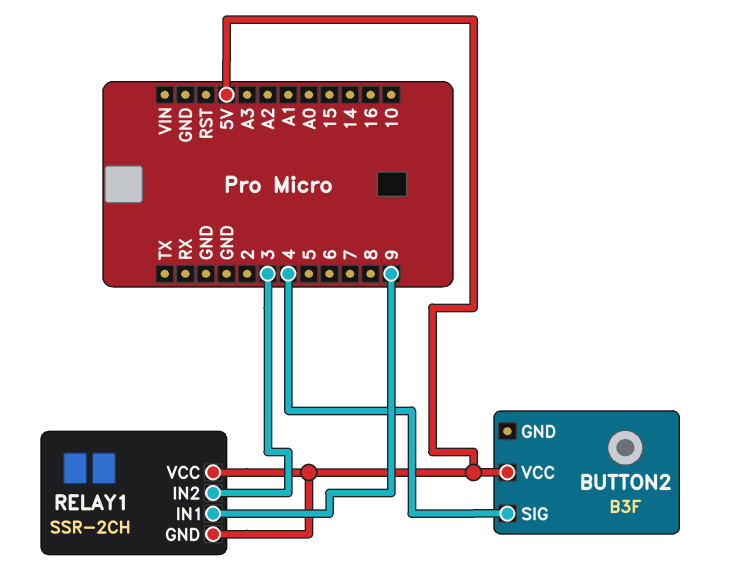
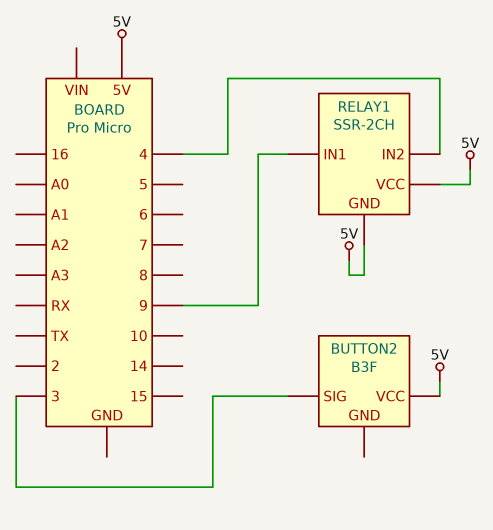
BUTTON2 pin SIG: 4 -> 3
RELAY1 pin IN2: 3 -> 4

